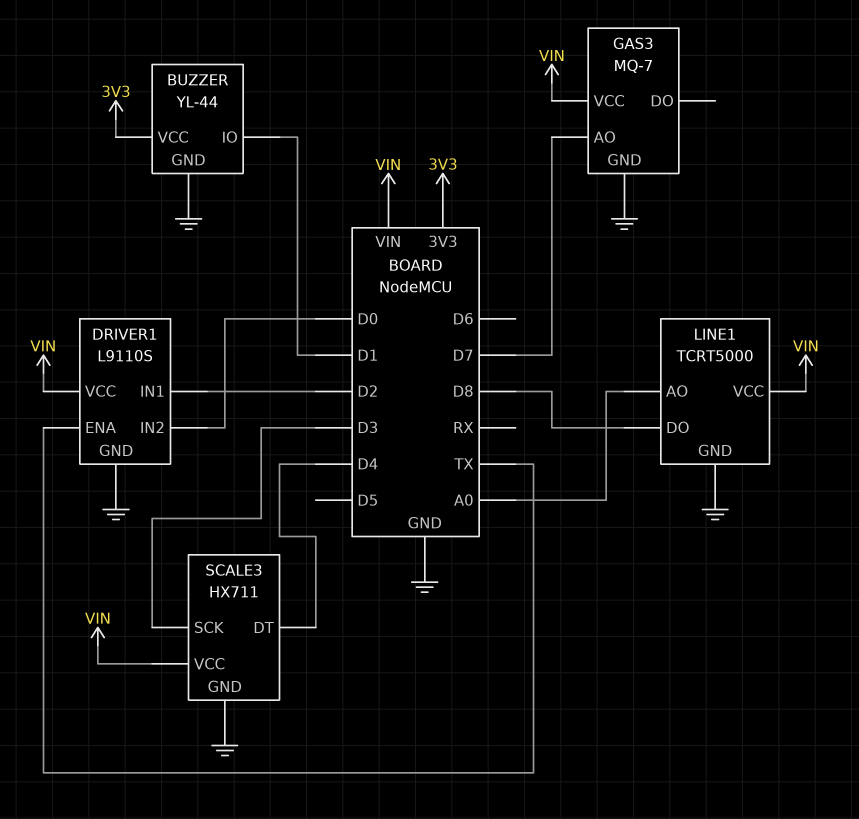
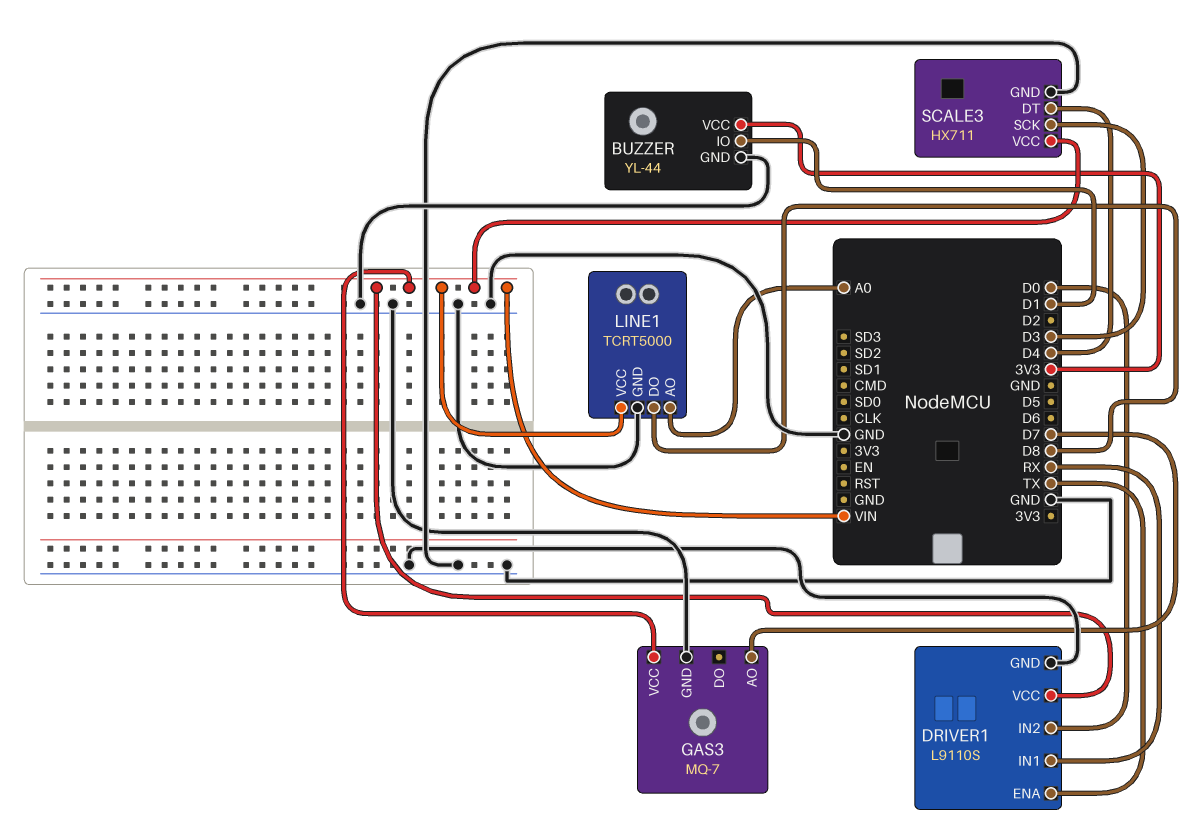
DRIVER1 pin IN1: D2 -> RX

